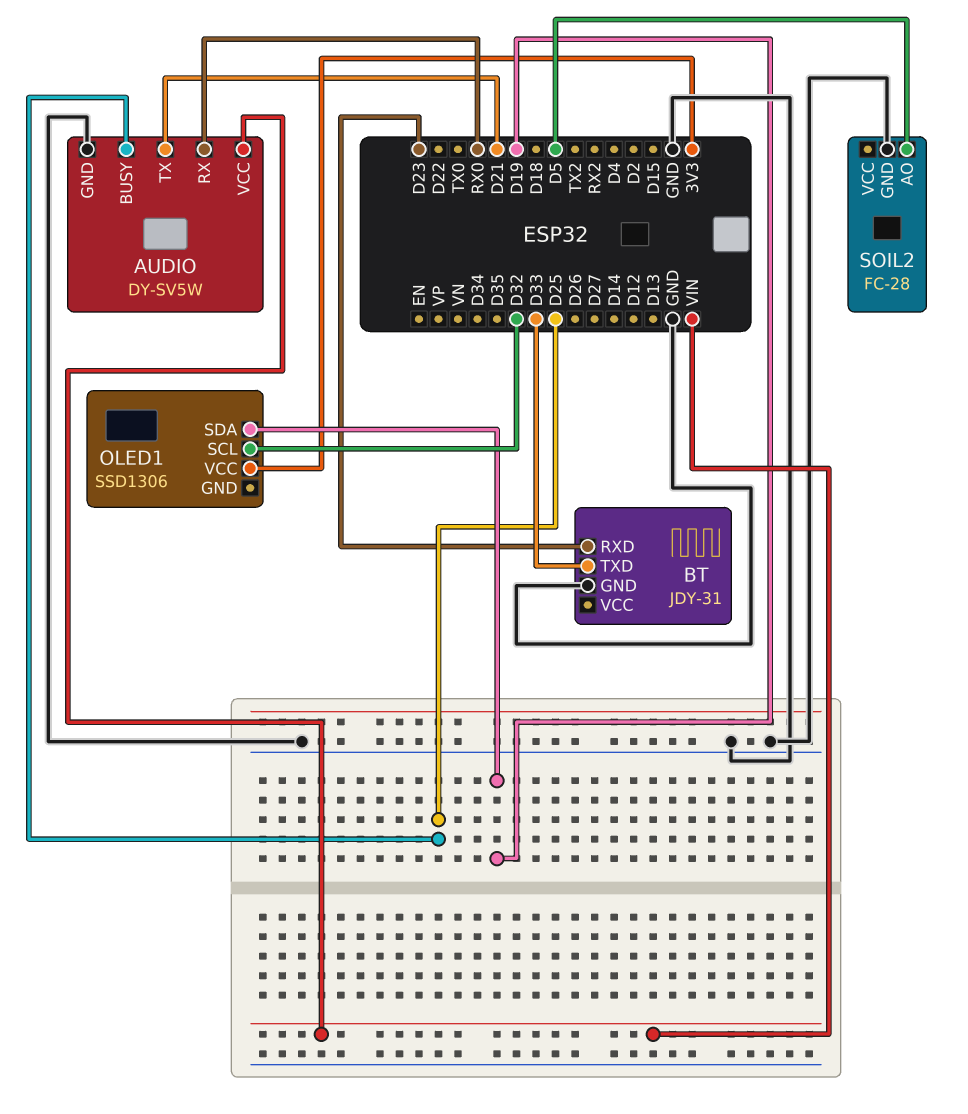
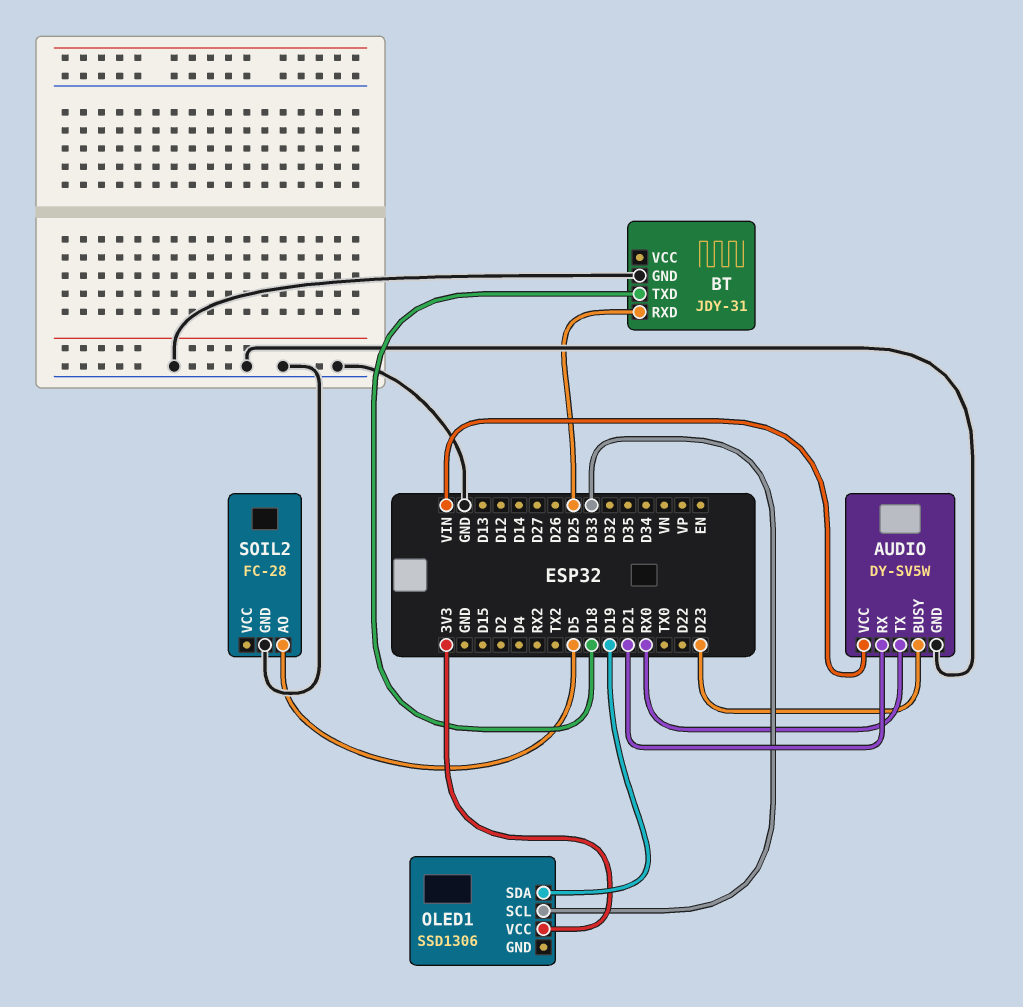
AUDIO pin BUSY: D25 -> D23
AUDIO pin RX: RX0 -> D21
AUDIO pin TX: D21 -> RX0
BT pin RXD: D23 -> D25
BT pin TXD: D33 -> D18
OLED1 pin SCL: D32 -> D33

